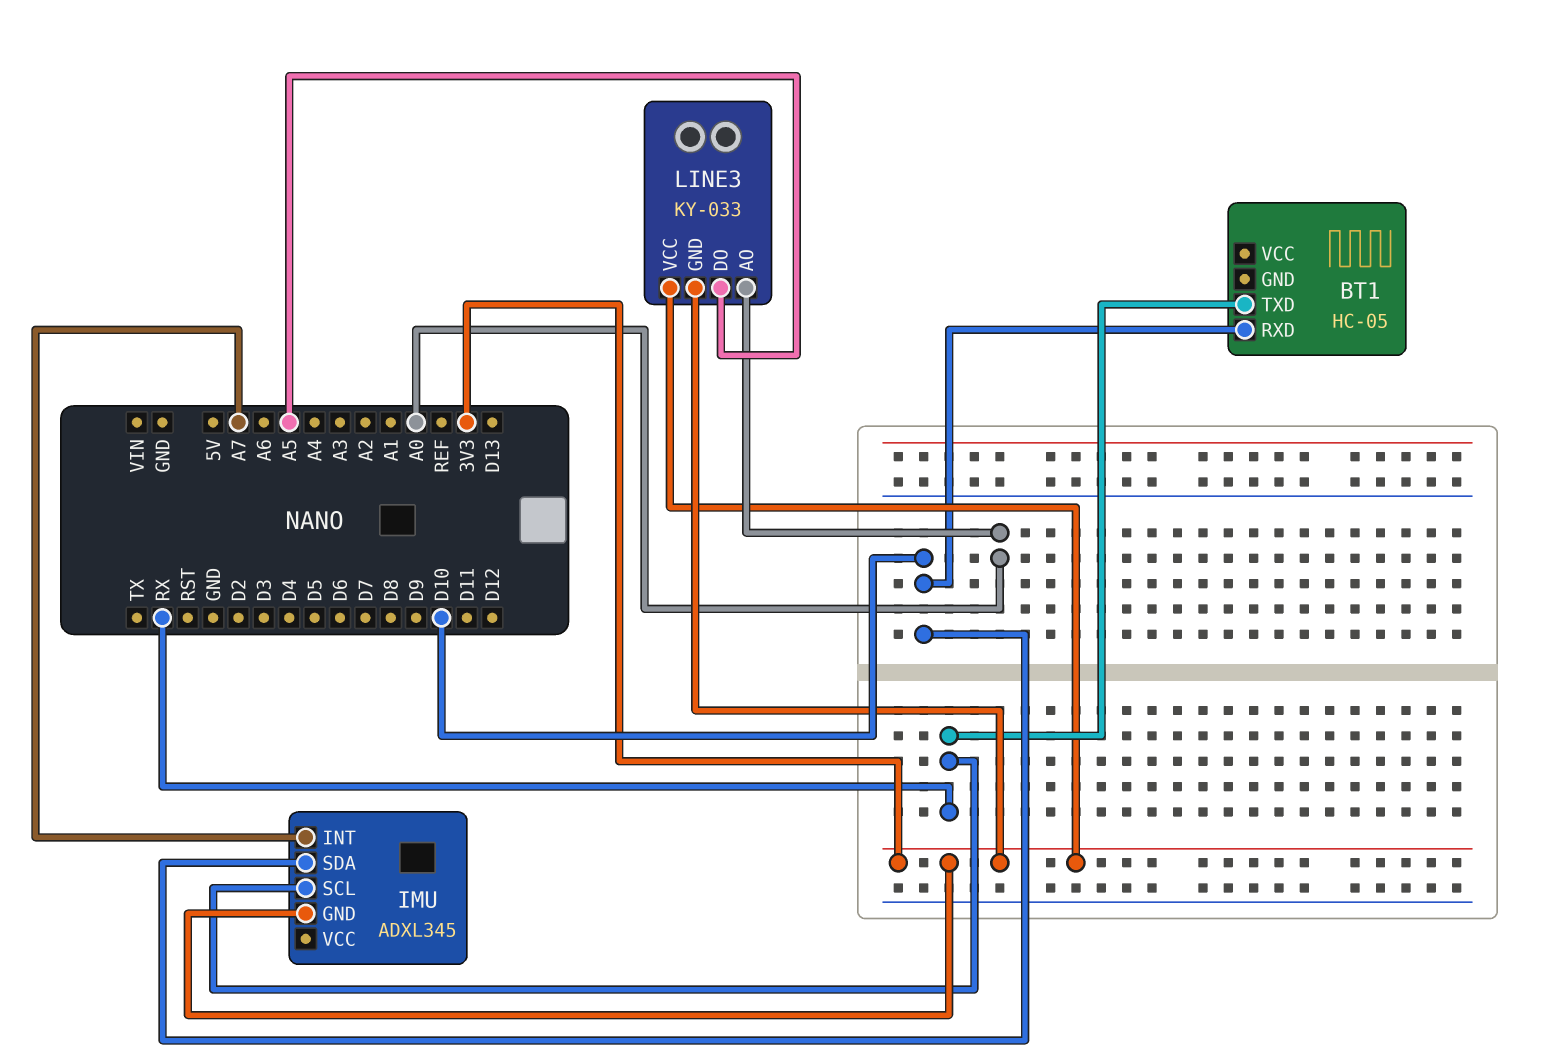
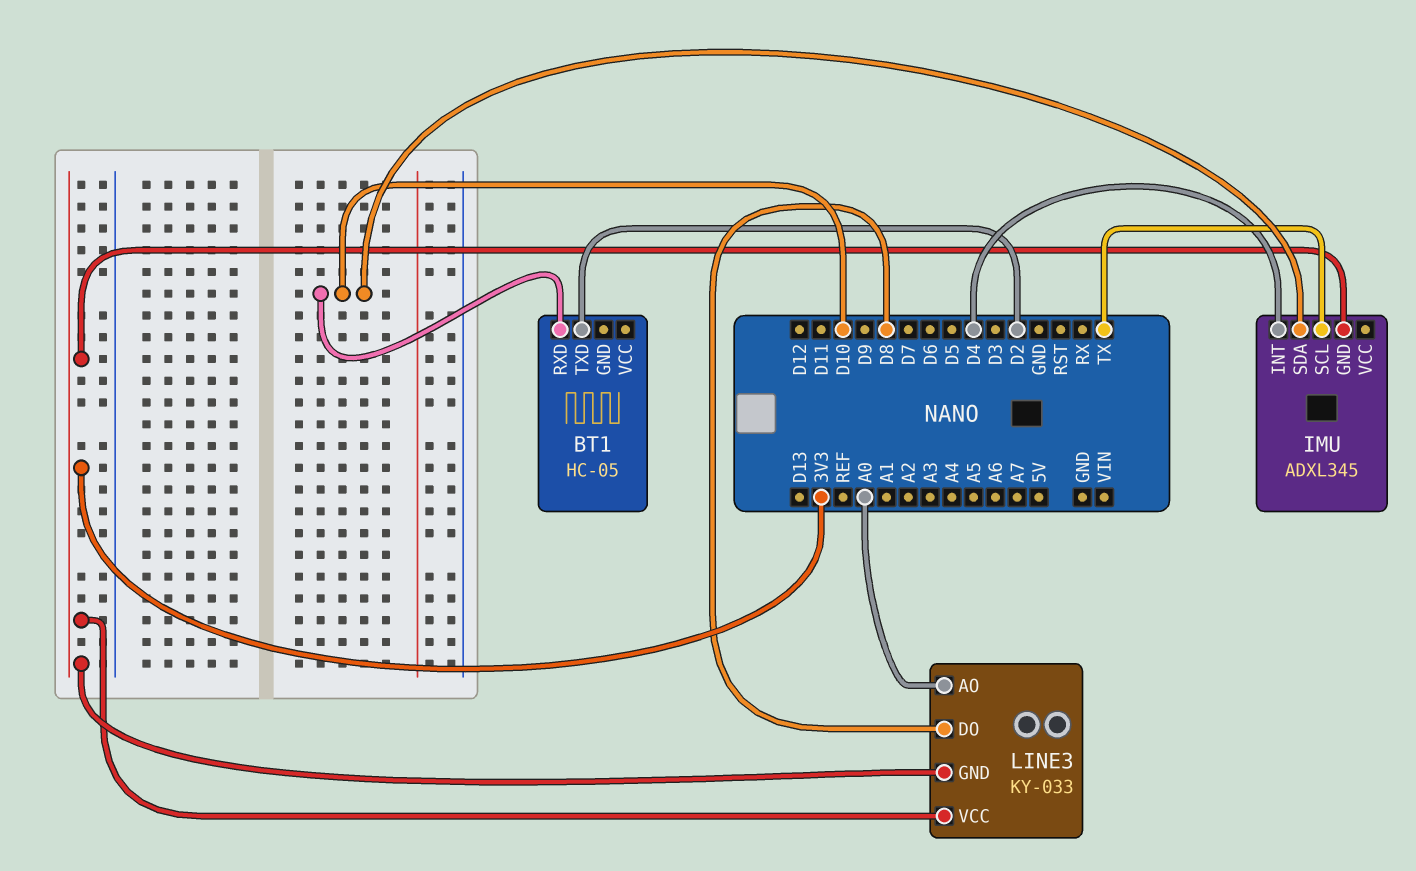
BT1 pin TXD: RX -> D2
IMU pin INT: A7 -> D4
IMU pin SCL: RX -> TX
LINE3 pin DO: A5 -> D8

